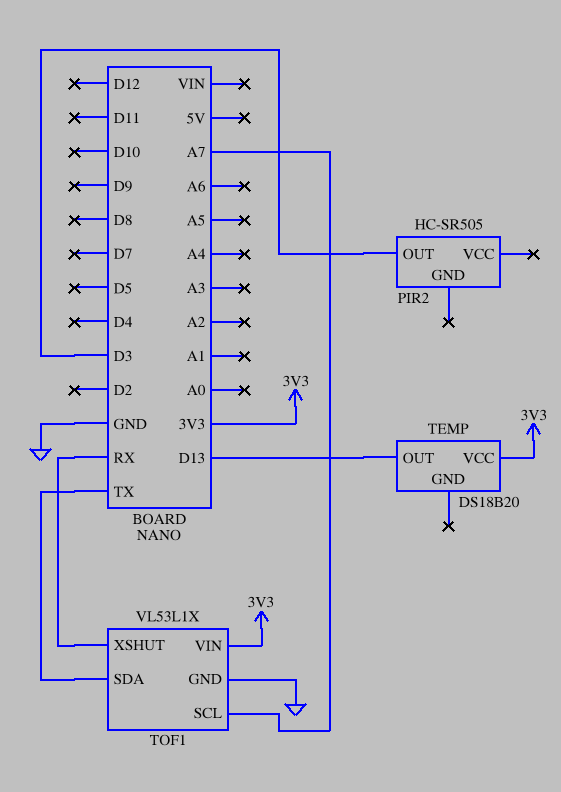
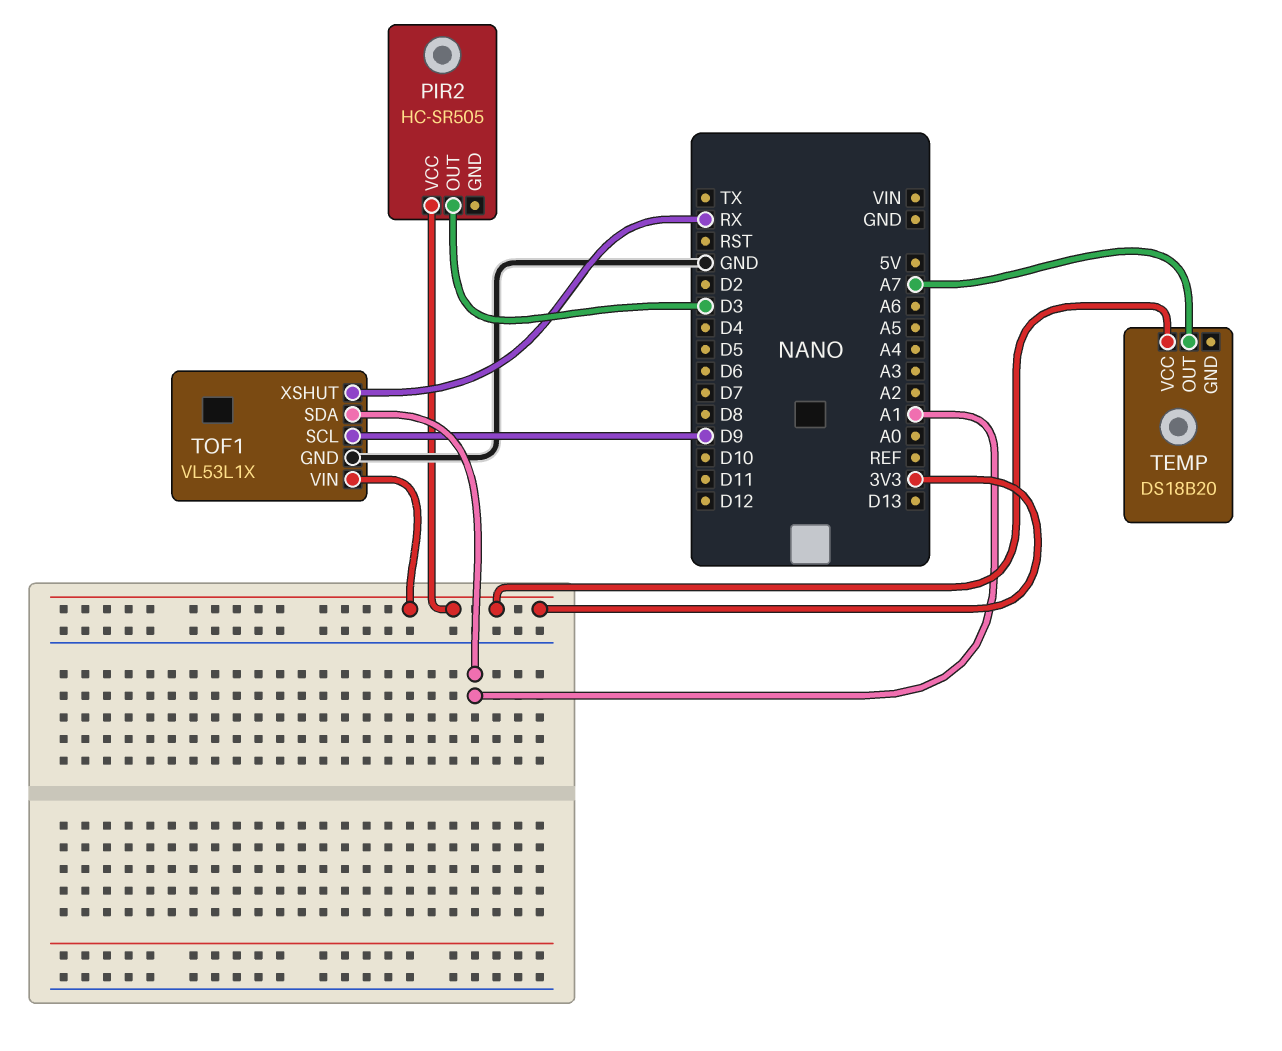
PIR2 pin VCC: none -> 3V3
TEMP pin OUT: D13 -> A7
TOF1 pin SCL: A7 -> D9
TOF1 pin SDA: TX -> A1

